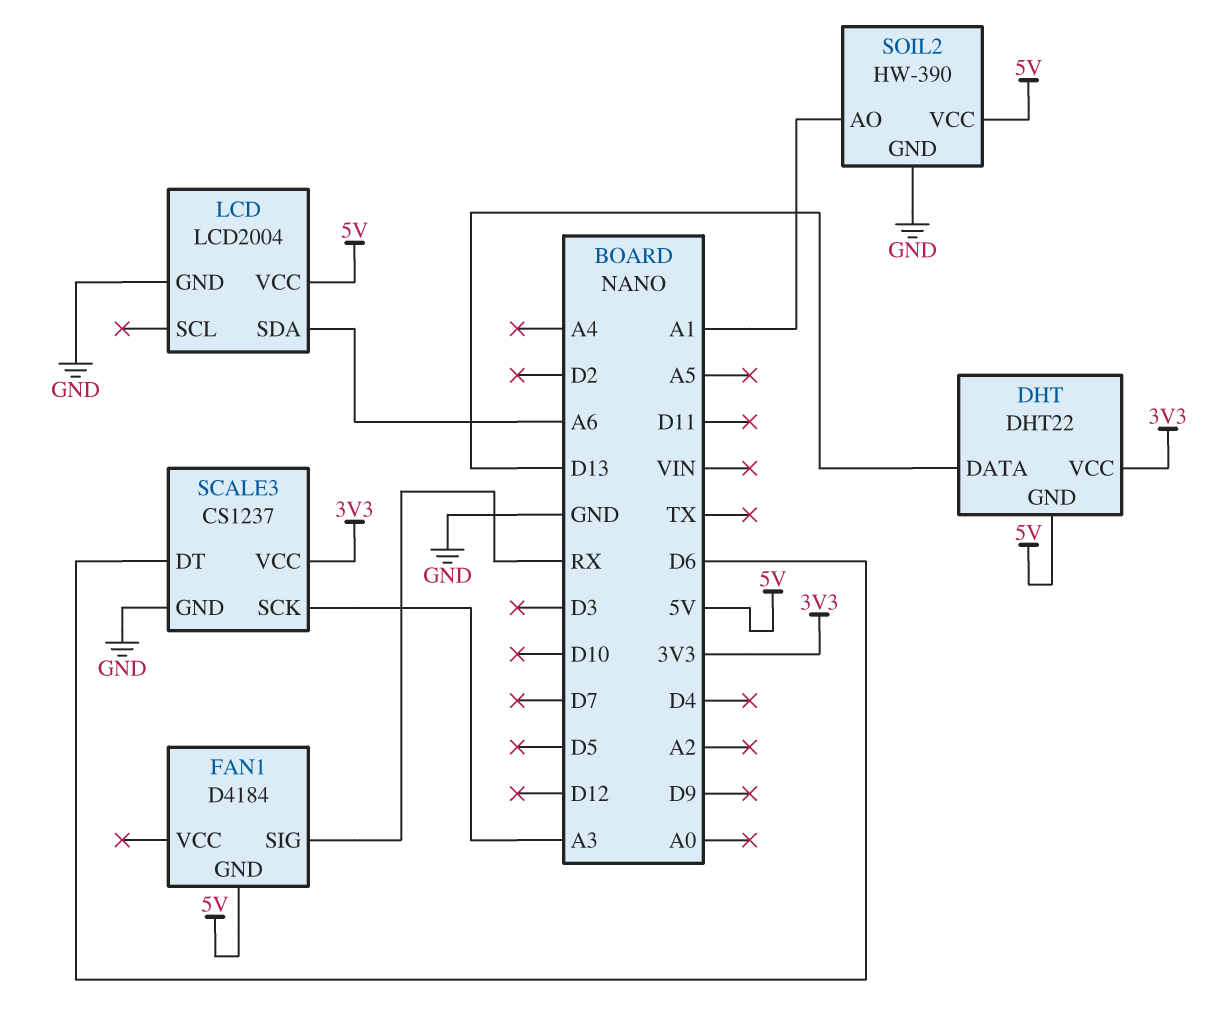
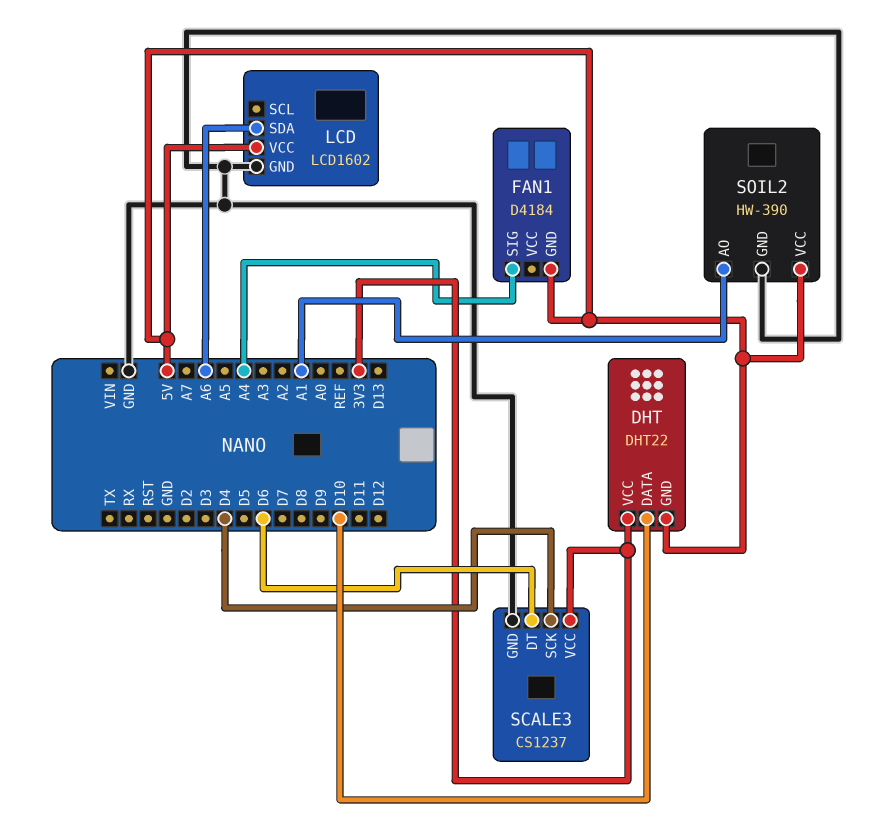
DHT pin DATA: D13 -> D10
FAN1 pin SIG: RX -> A4
LCD: LCD2004 -> LCD1602
SCALE3 pin SCK: A3 -> D4

